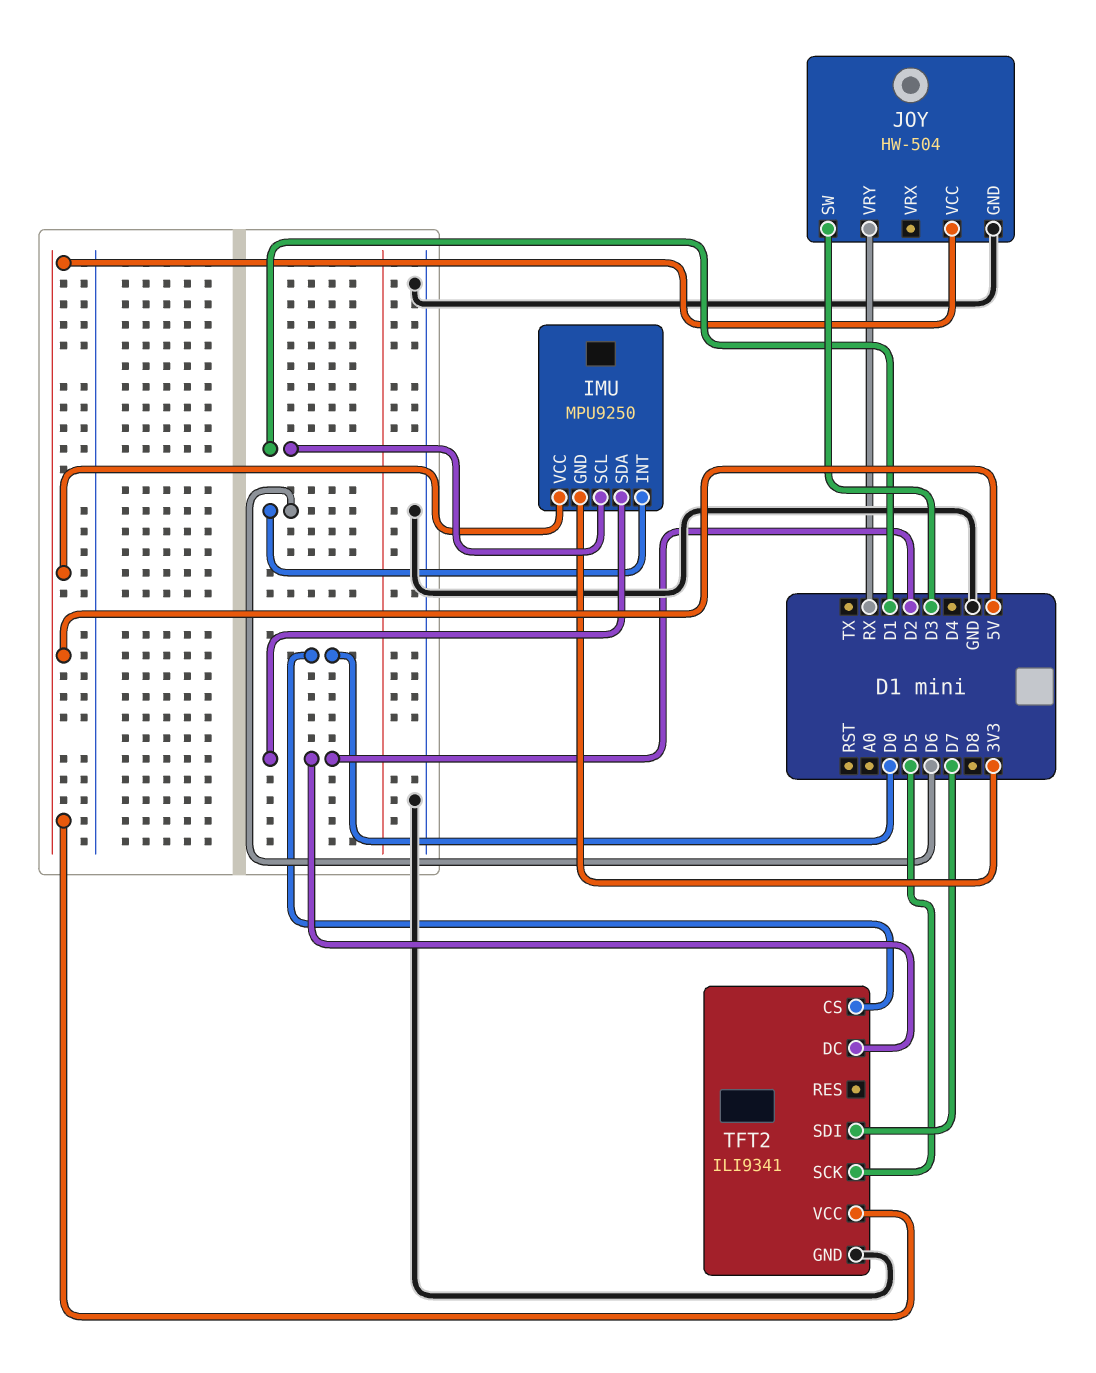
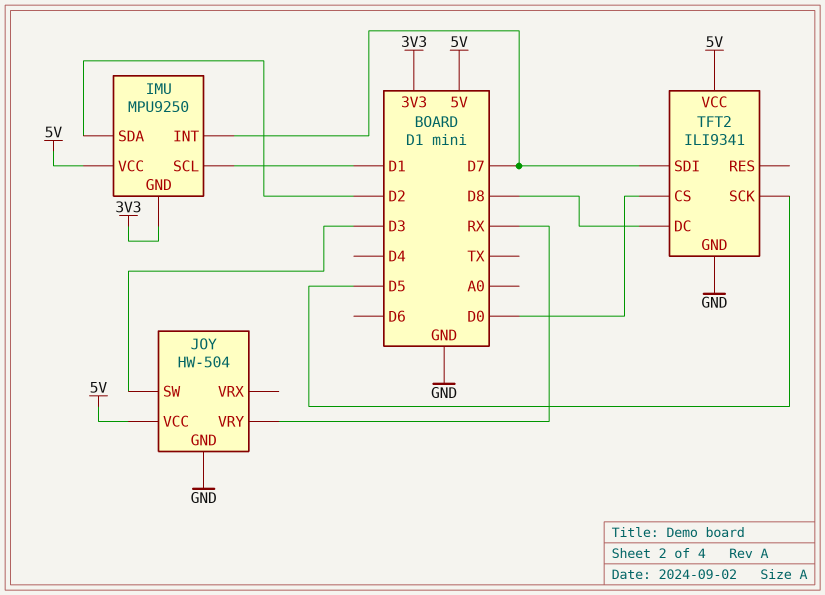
IMU pin INT: D6 -> D7
TFT2 pin DC: D2 -> D8

